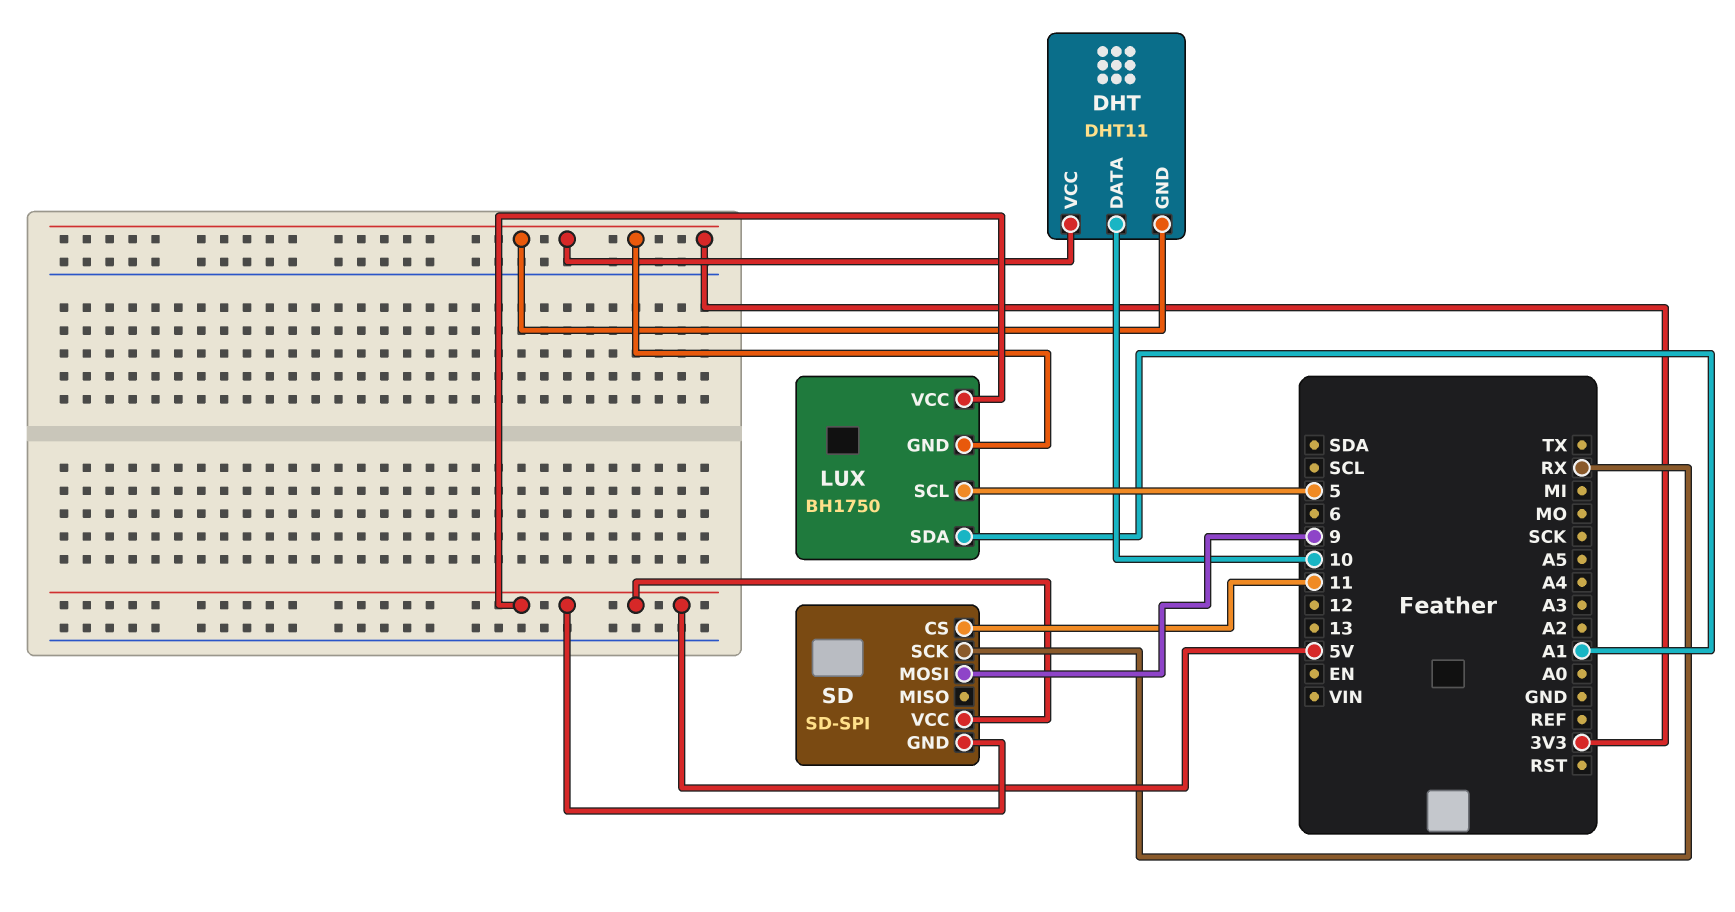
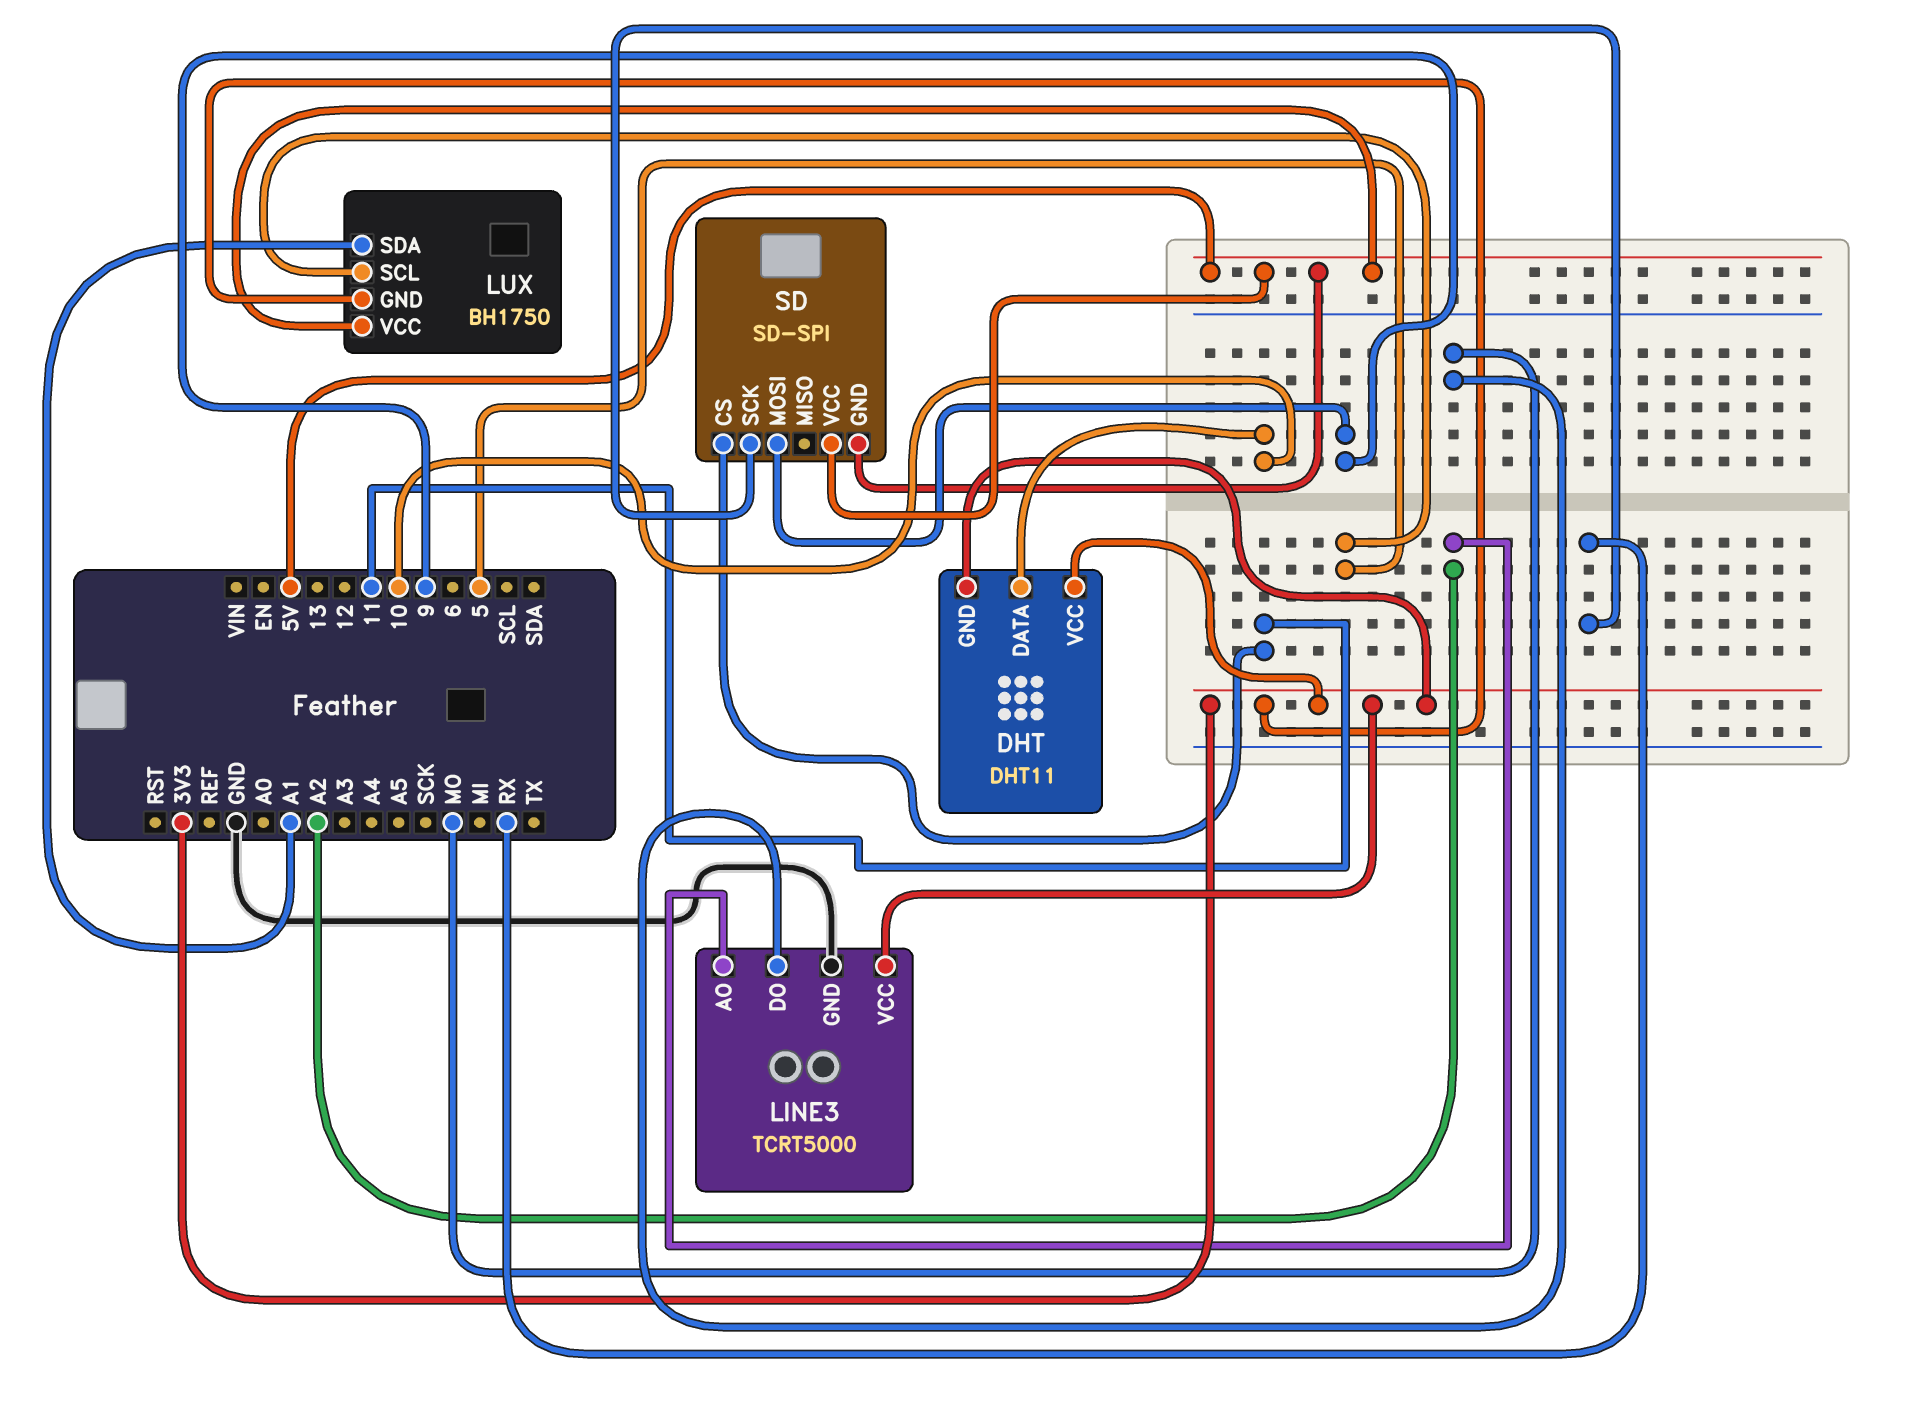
LINE3: none -> TCRT5000
LINE3 pin AO: none -> A2
LINE3 pin DO: none -> MO
LINE3 pin GND: none -> GND
LINE3 pin VCC: none -> 3V3

